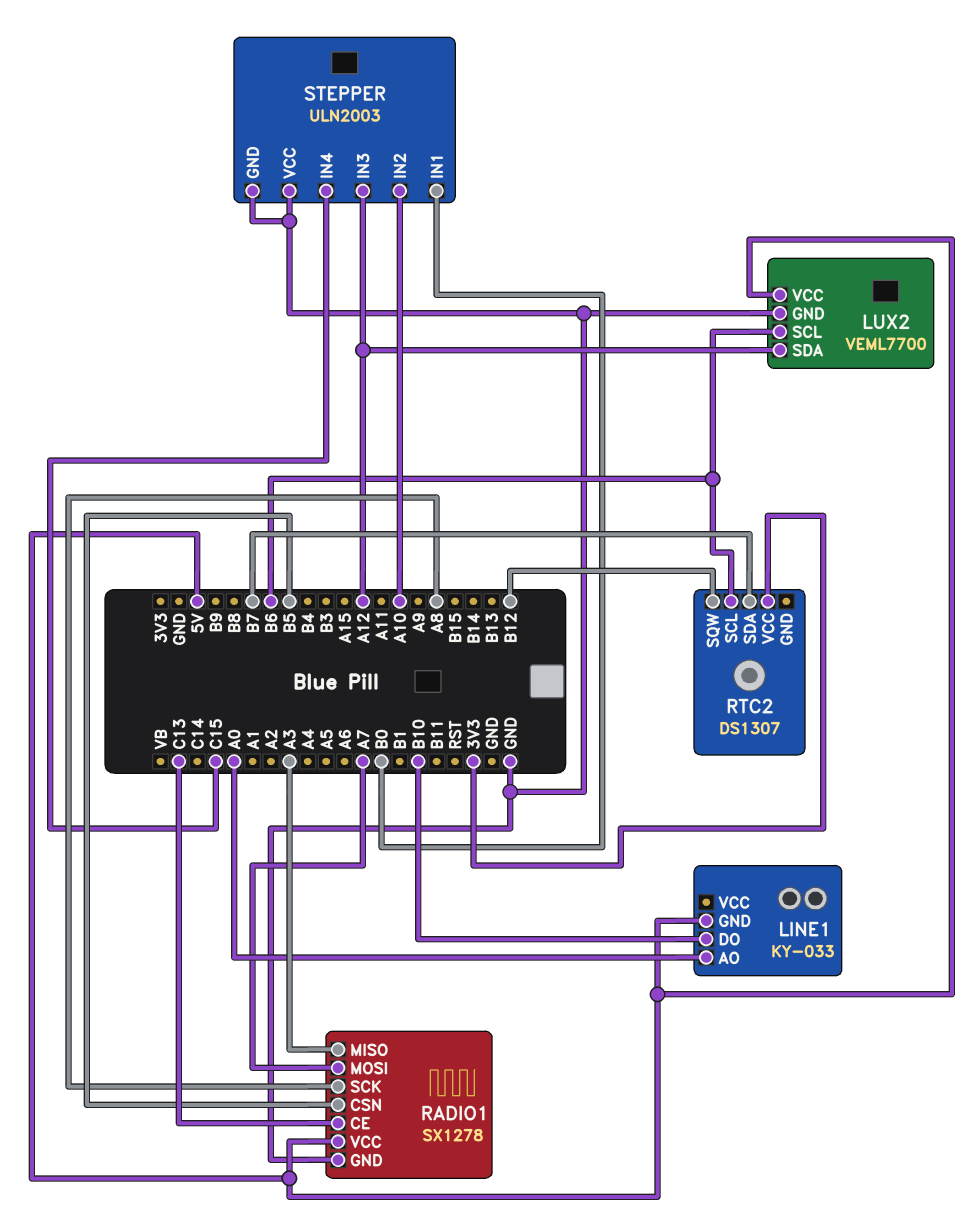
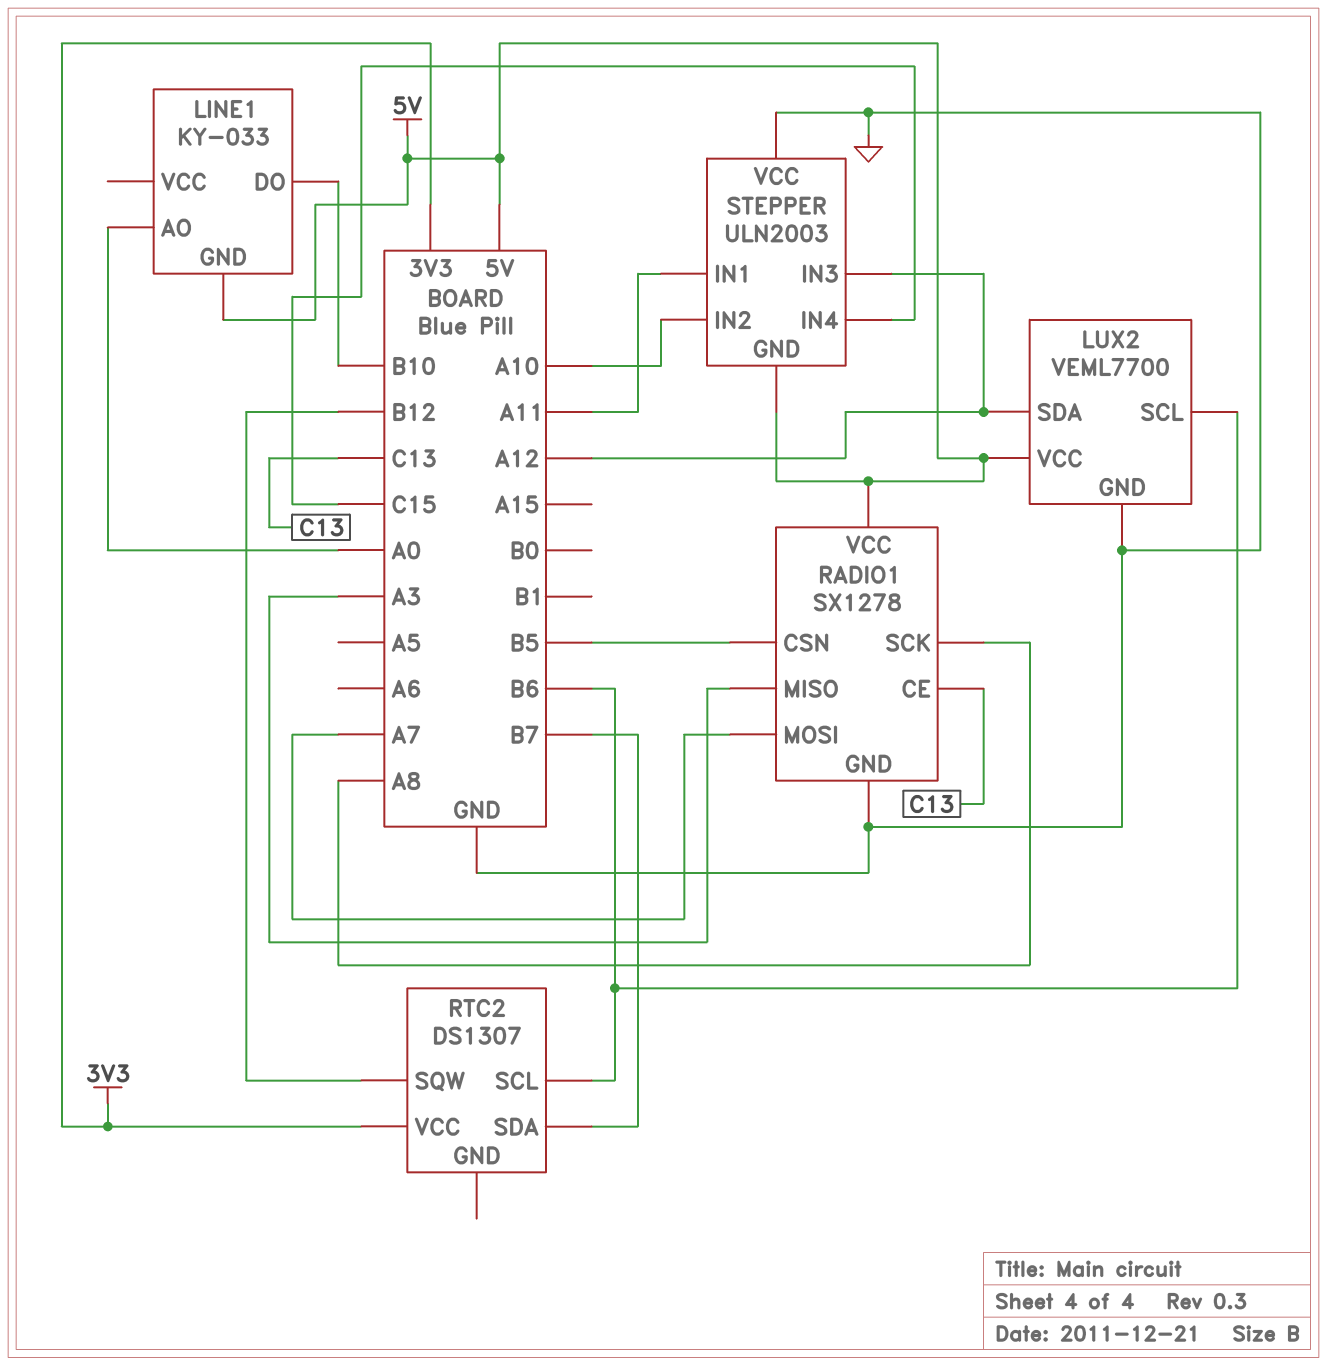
STEPPER pin GND: GND -> 5V
STEPPER pin IN1: B0 -> A11

